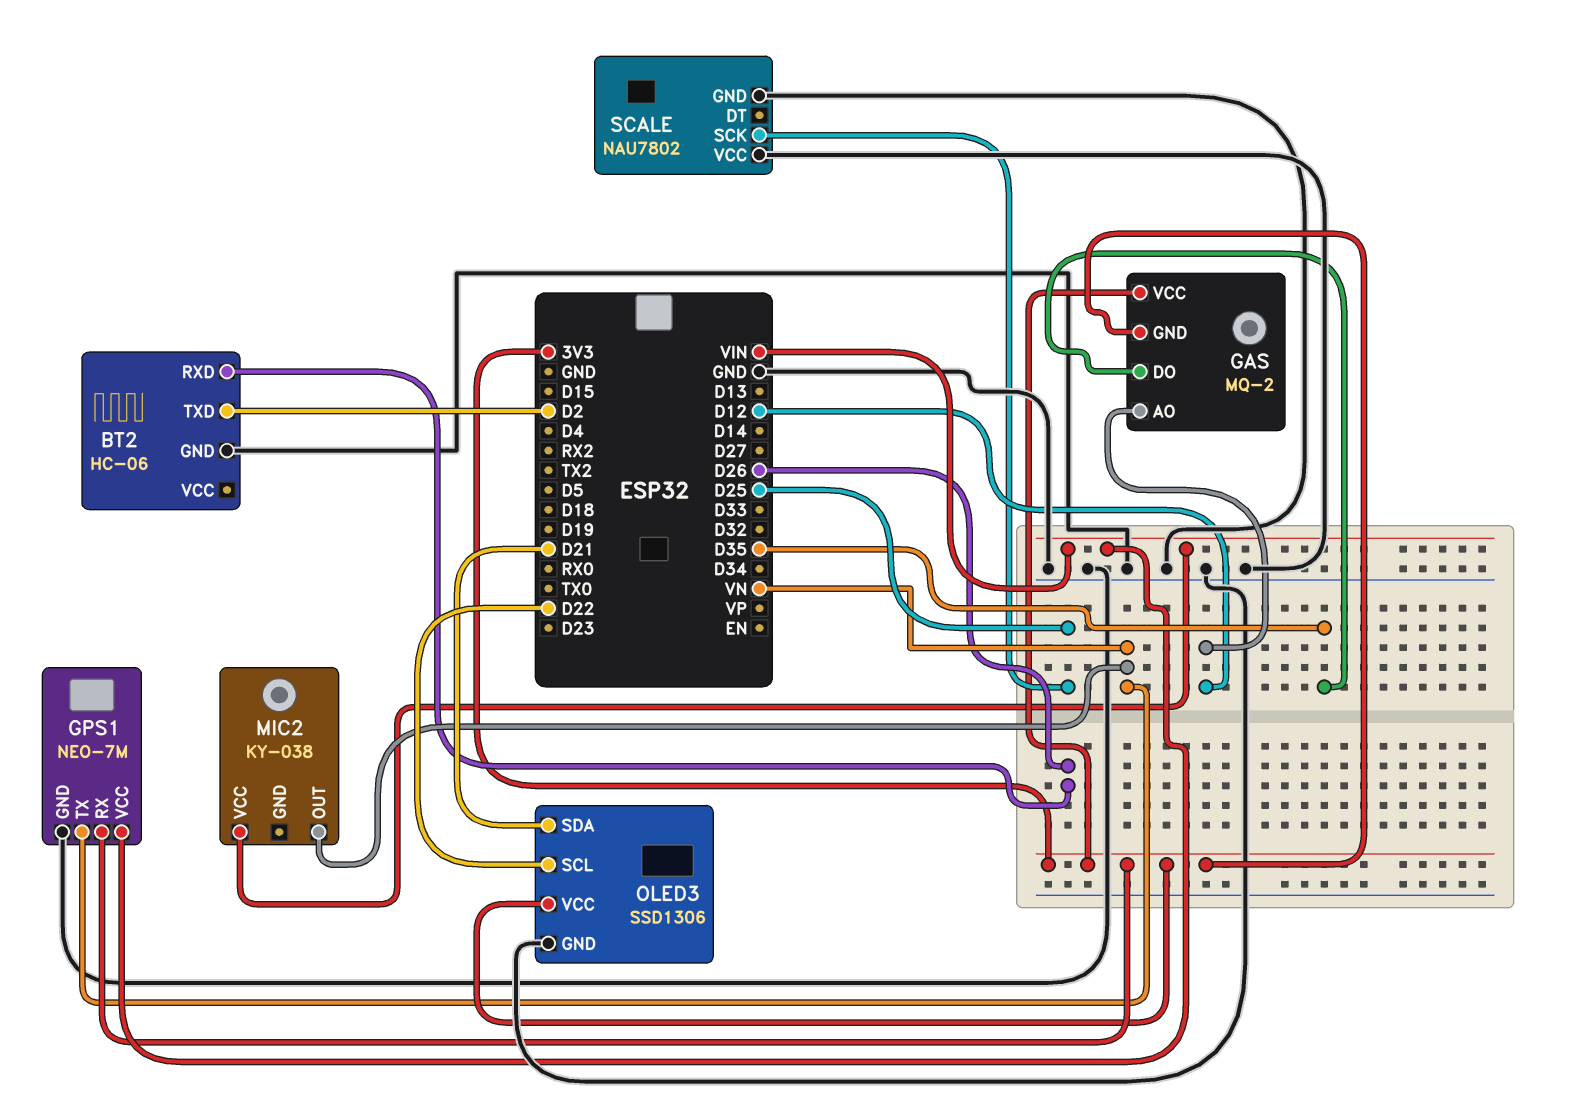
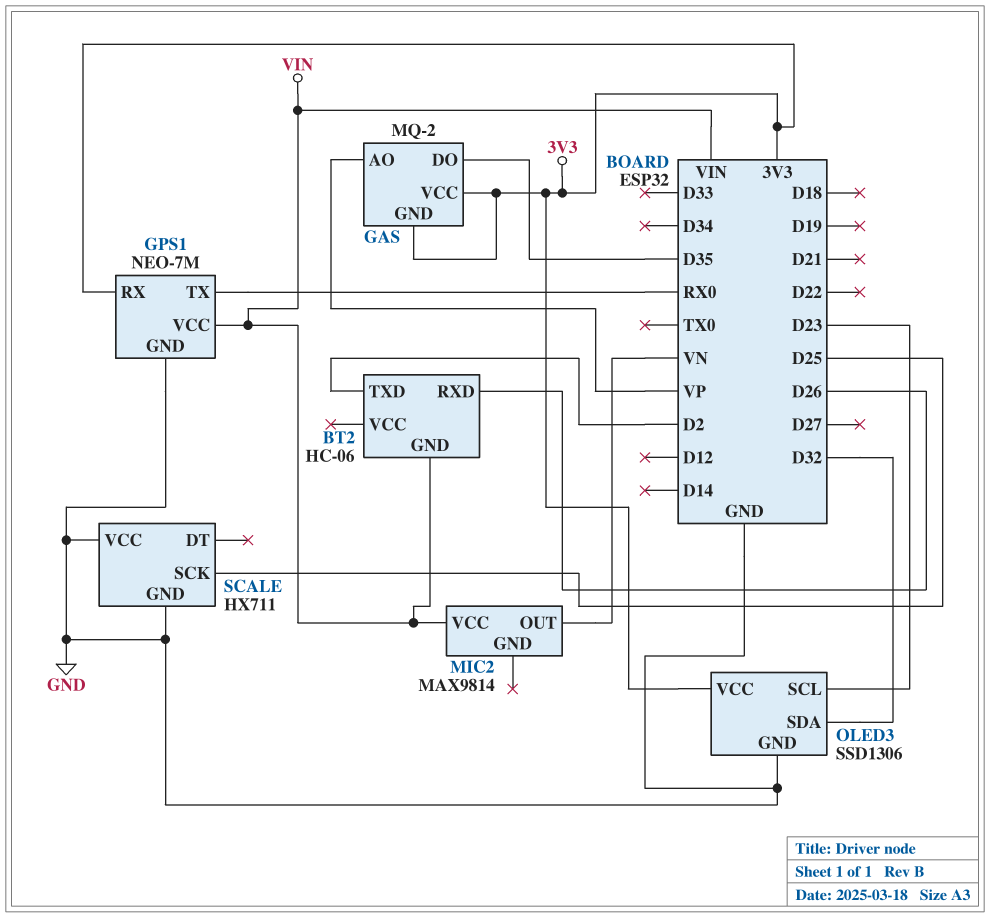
BT2 pin GND: GND -> VIN
GAS pin AO: D12 -> VP
GPS1 pin TX: VN -> RX0
MIC2: KY-038 -> MAX9814
OLED3 pin SCL: D22 -> D23
OLED3 pin SDA: D21 -> D32
SCALE: NAU7802 -> HX711

